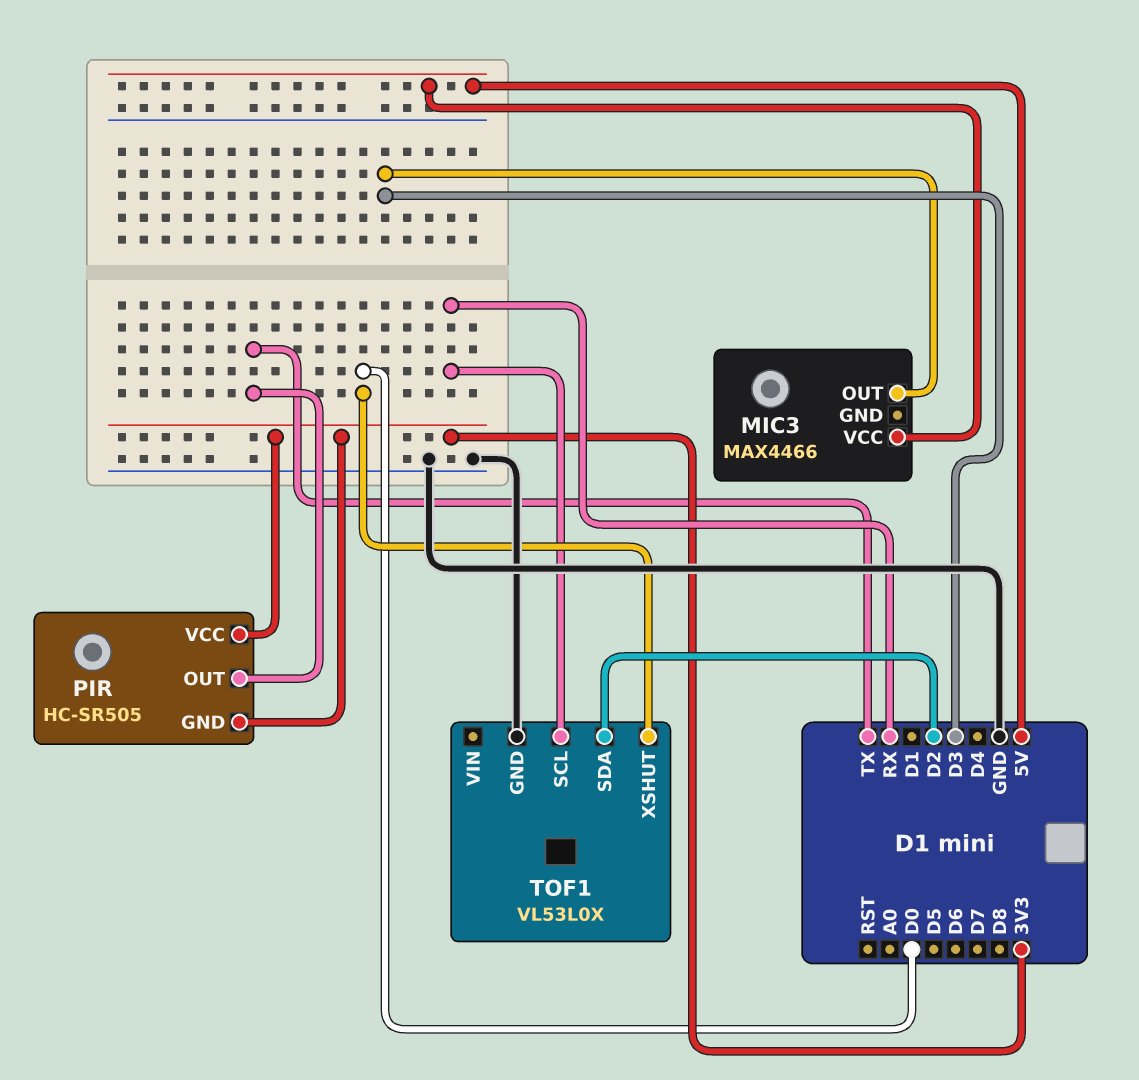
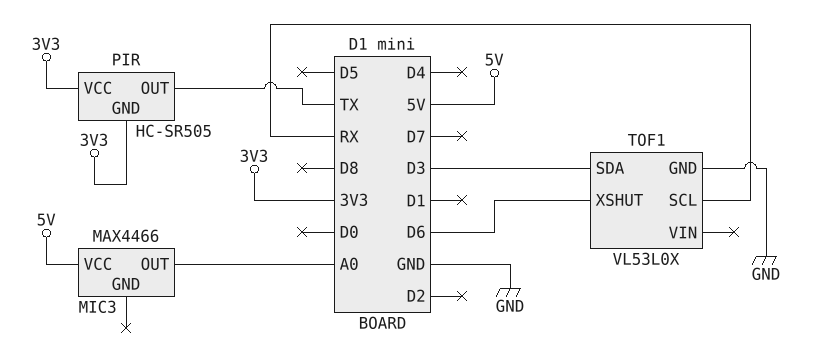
MIC3 pin OUT: D3 -> A0
TOF1 pin SDA: D2 -> D3
TOF1 pin XSHUT: D0 -> D6

